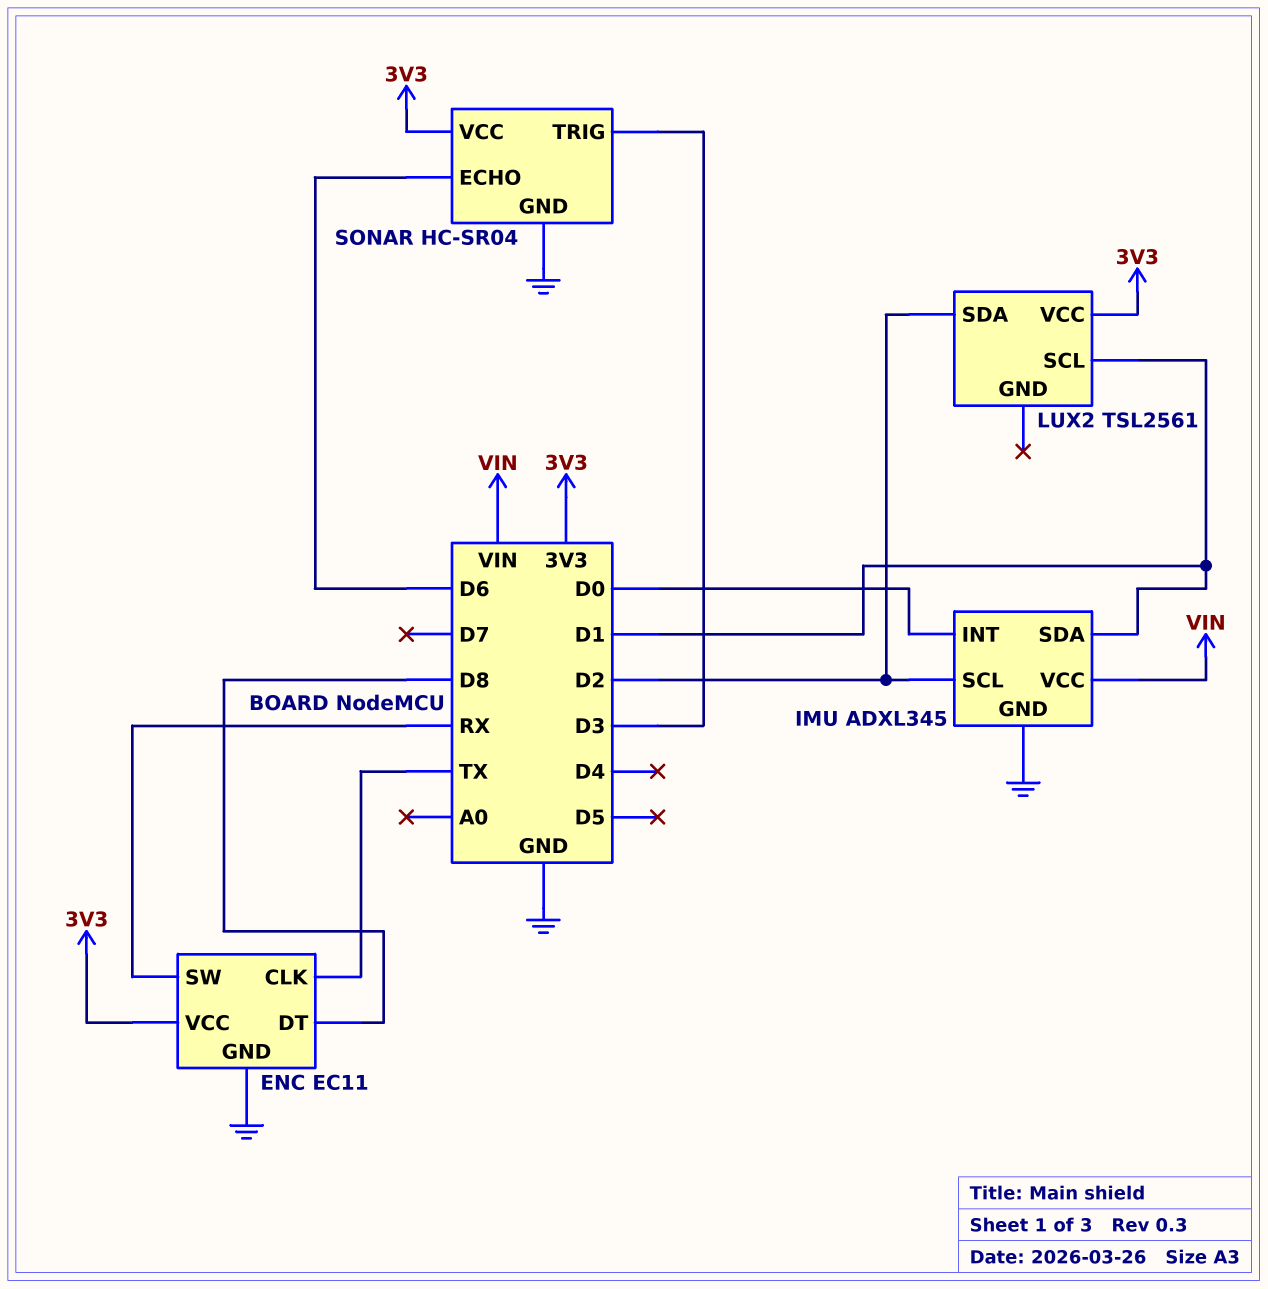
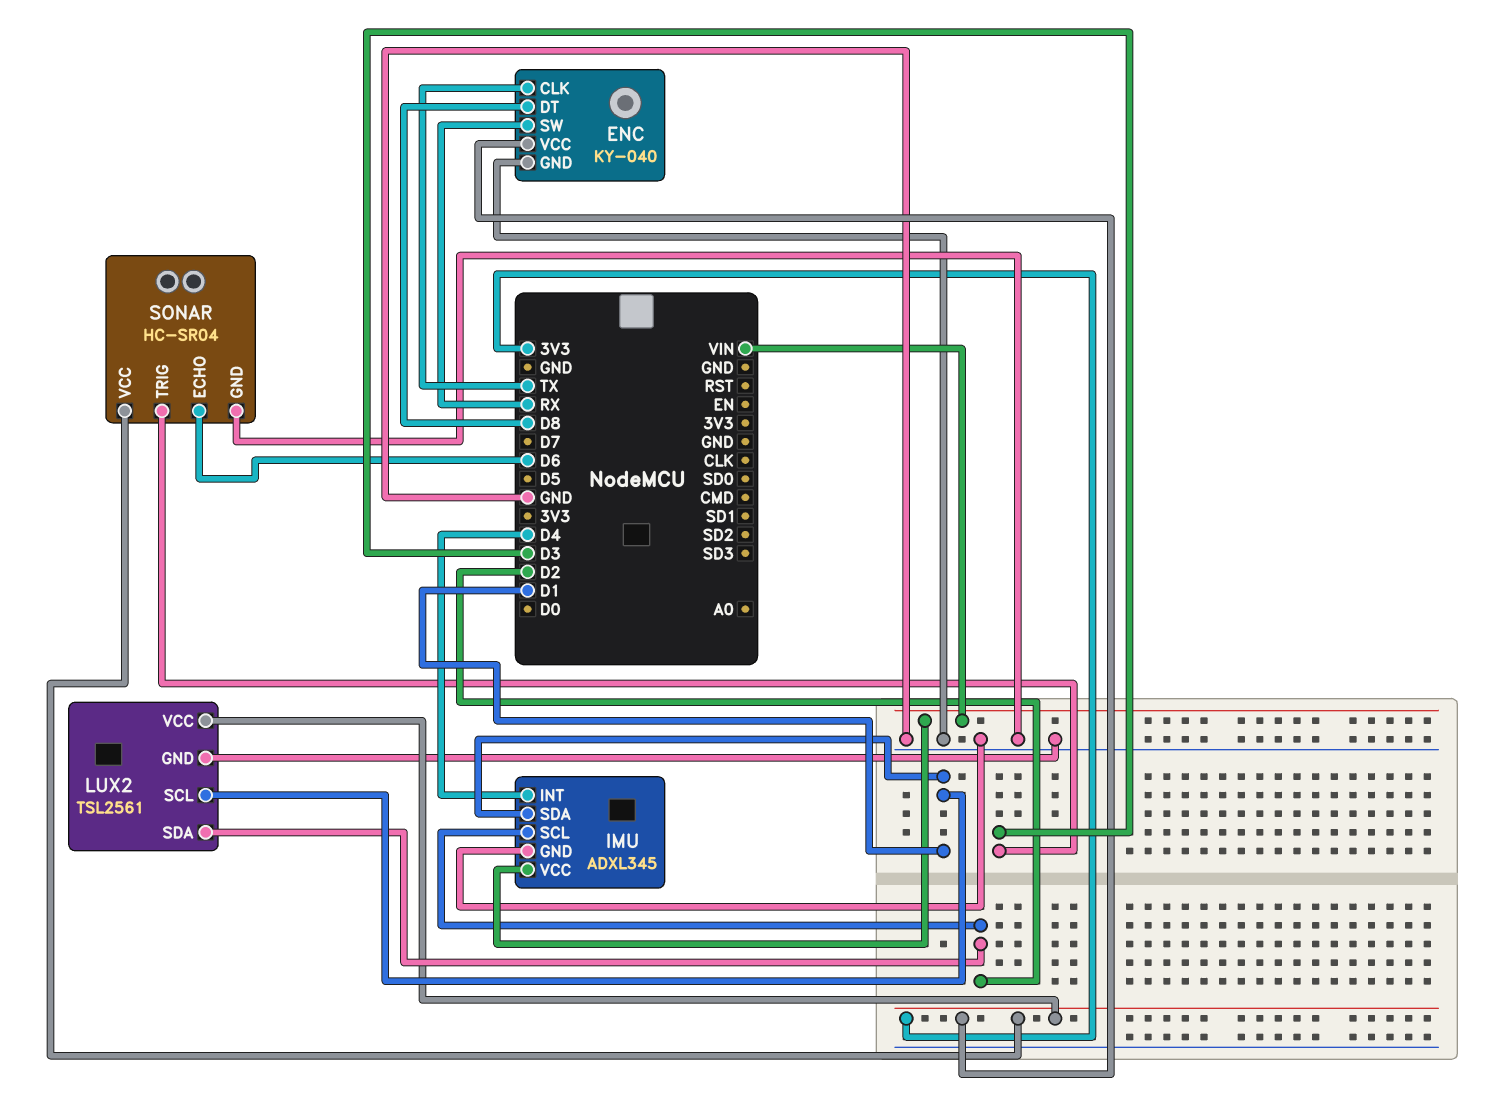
ENC: EC11 -> KY-040
IMU pin INT: D0 -> D4
LUX2 pin GND: none -> GND

